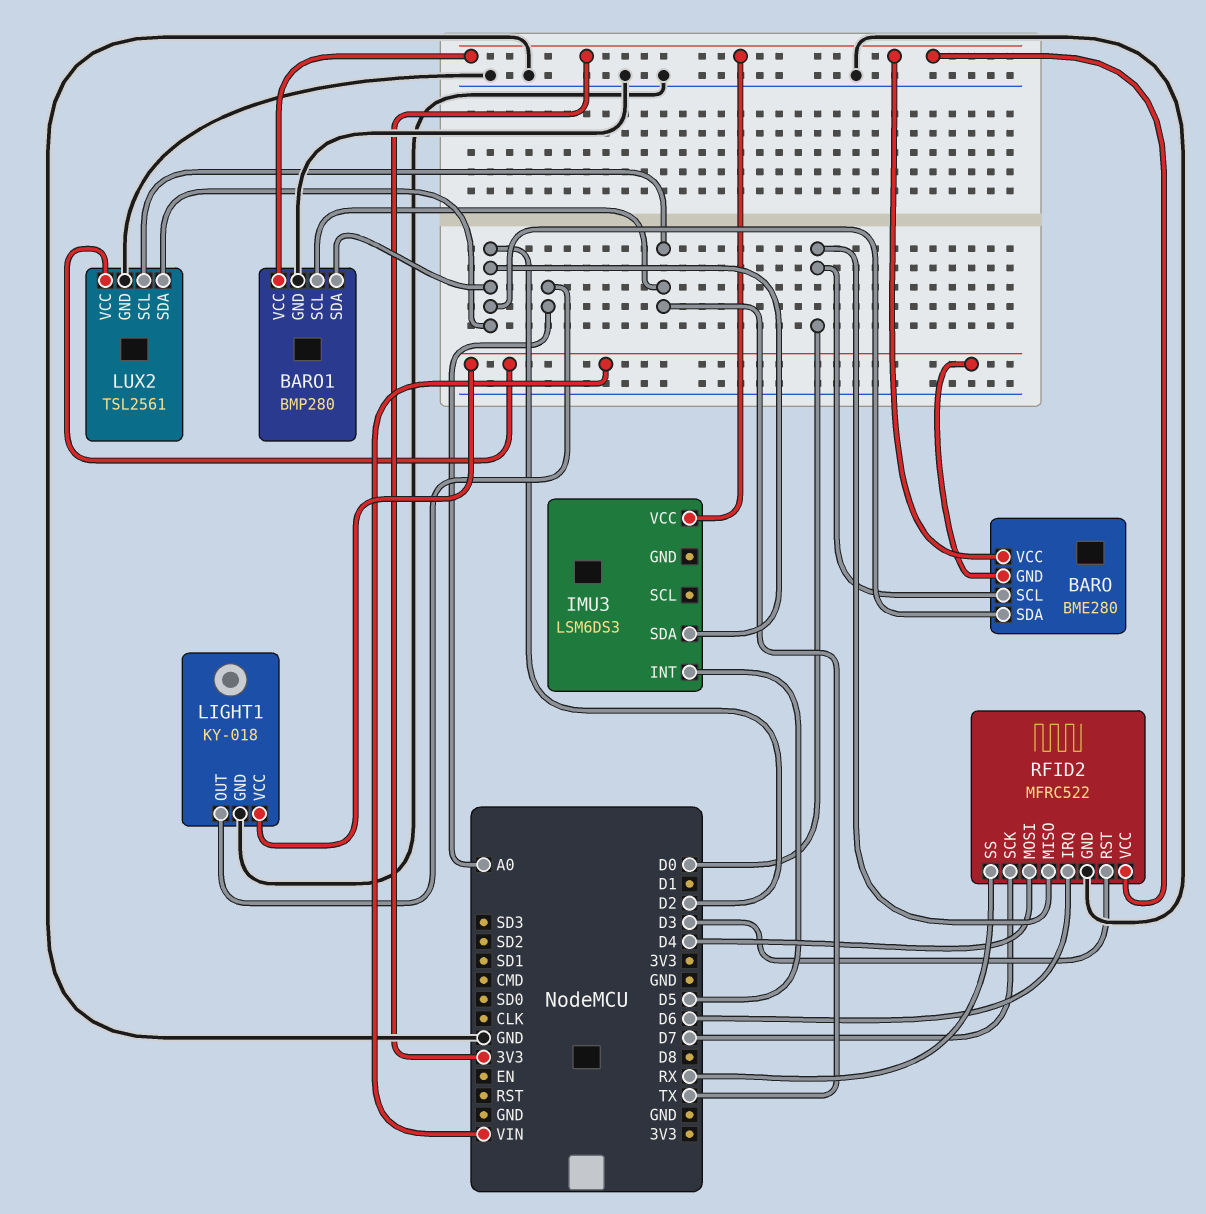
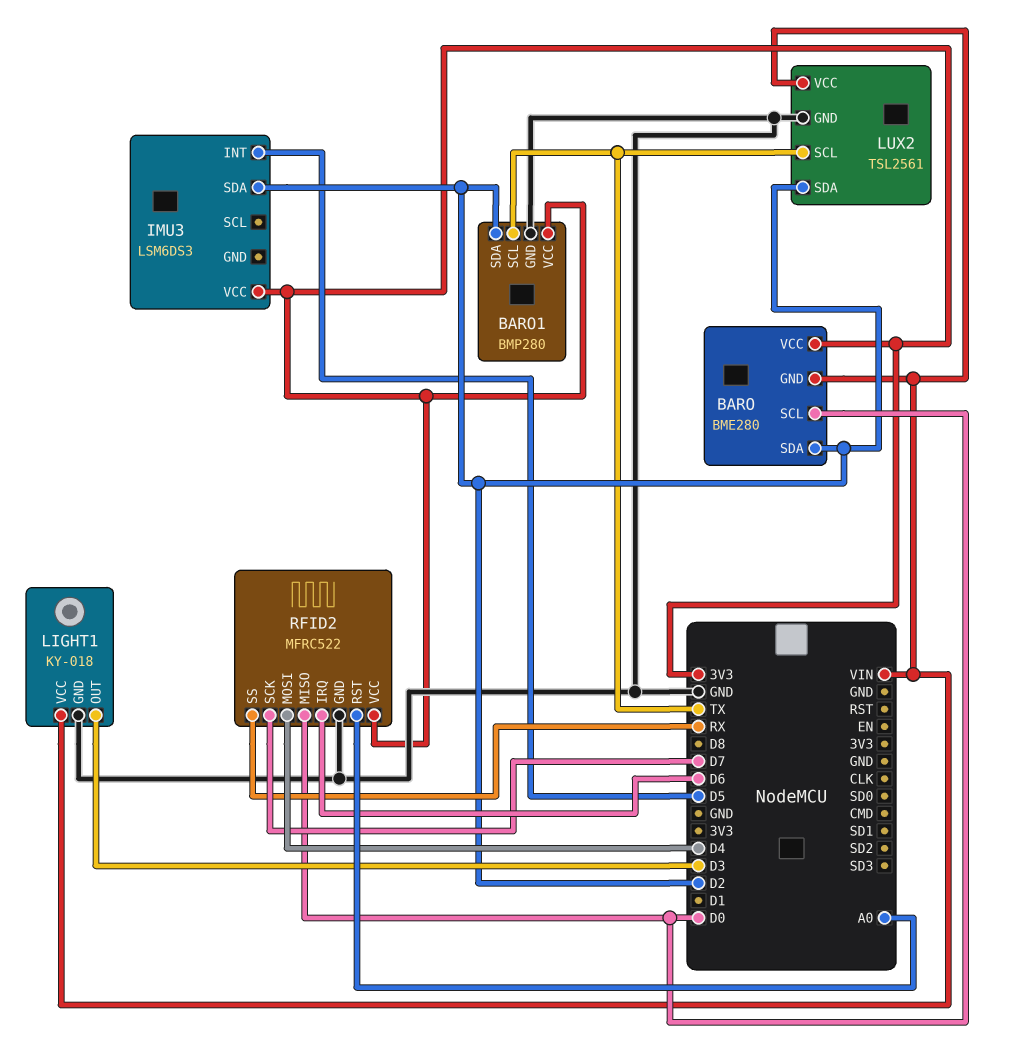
LIGHT1 pin OUT: A0 -> D3
RFID2 pin RST: D3 -> A0

